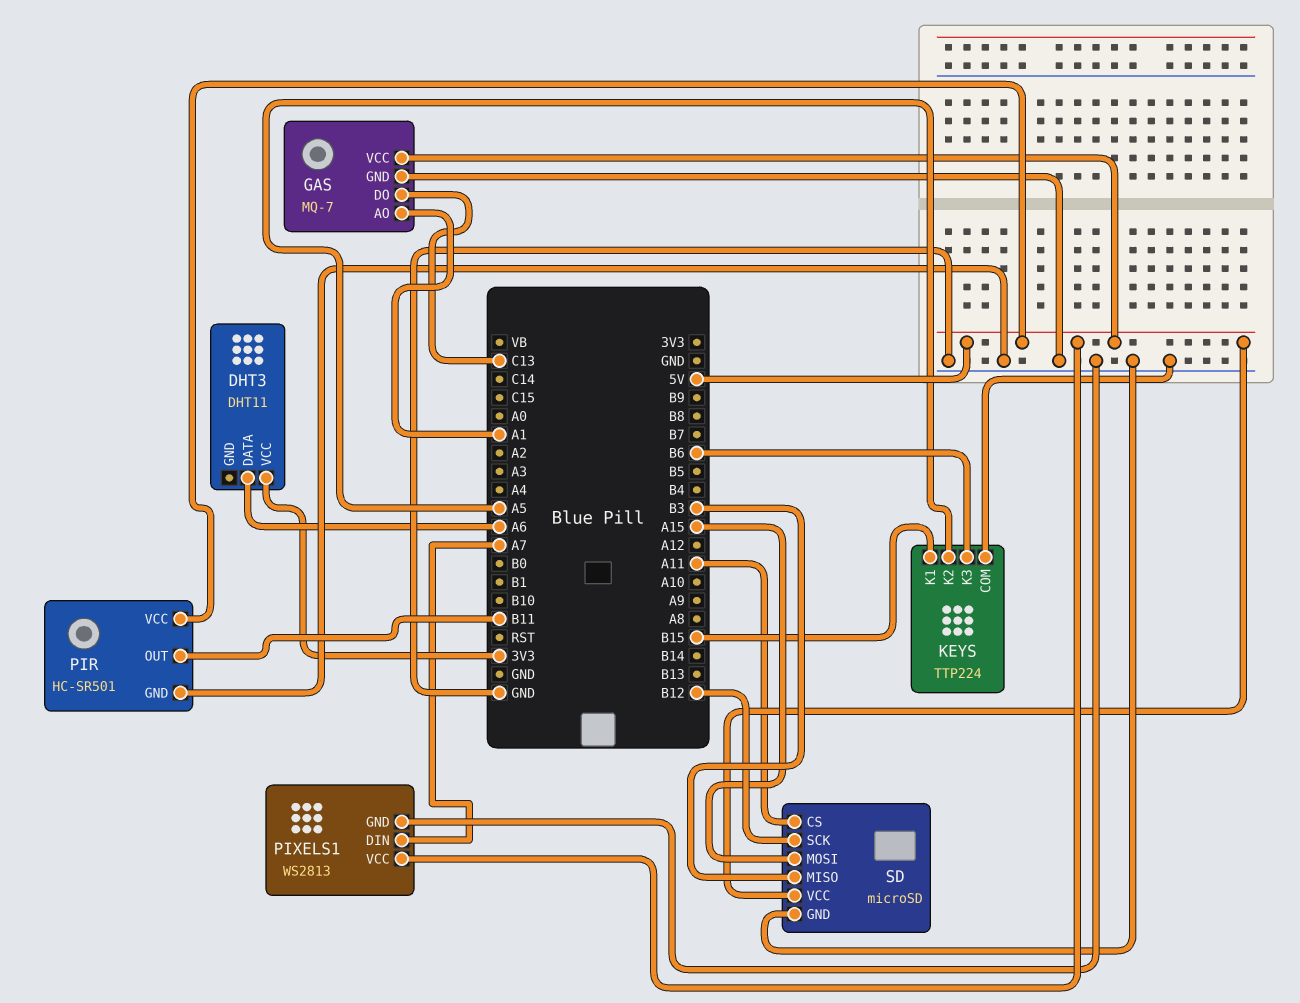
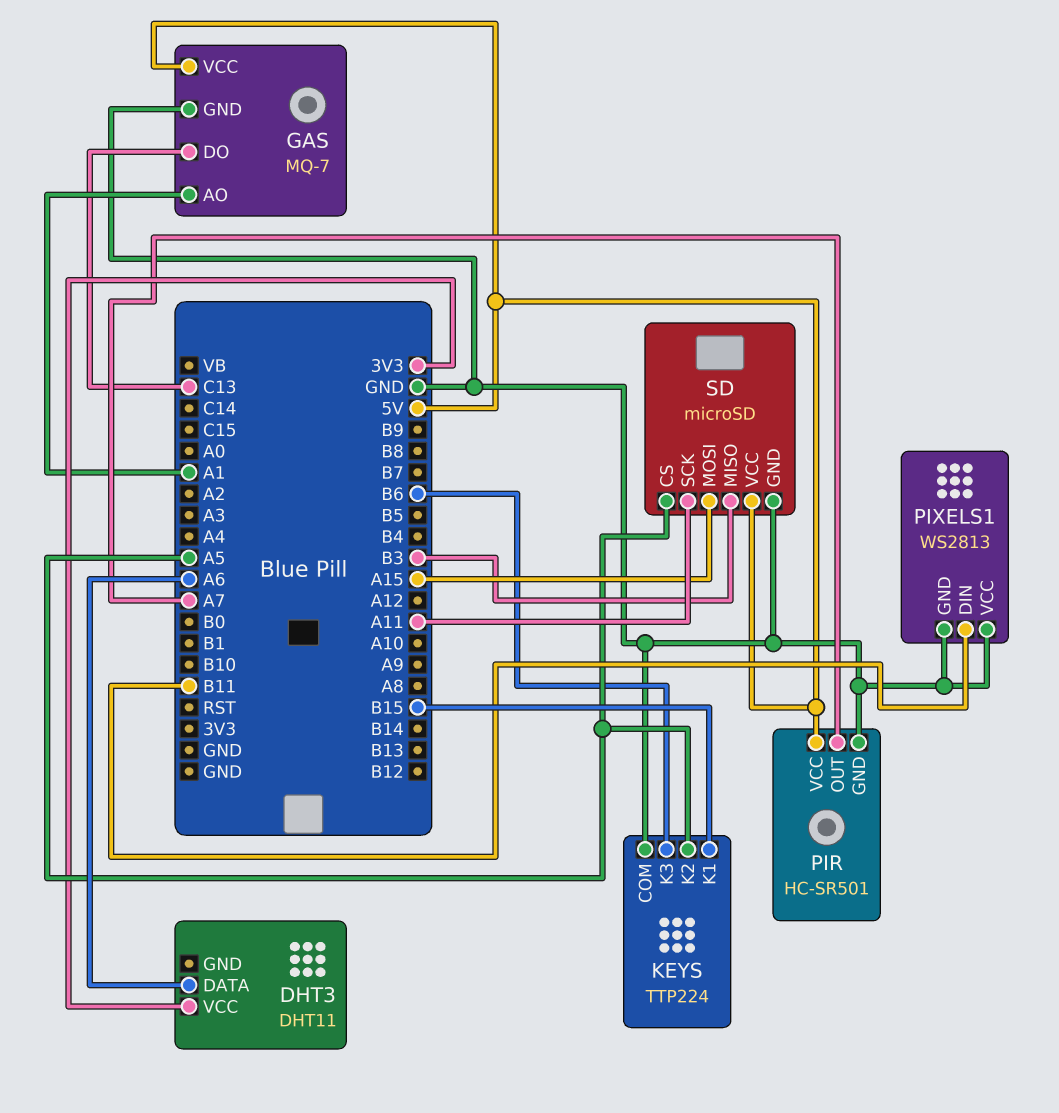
PIR pin OUT: B11 -> A7
PIXELS1 pin DIN: A7 -> B11
PIXELS1 pin VCC: 5V -> GND
SD pin CS: A11 -> A5
SD pin SCK: B12 -> A11

